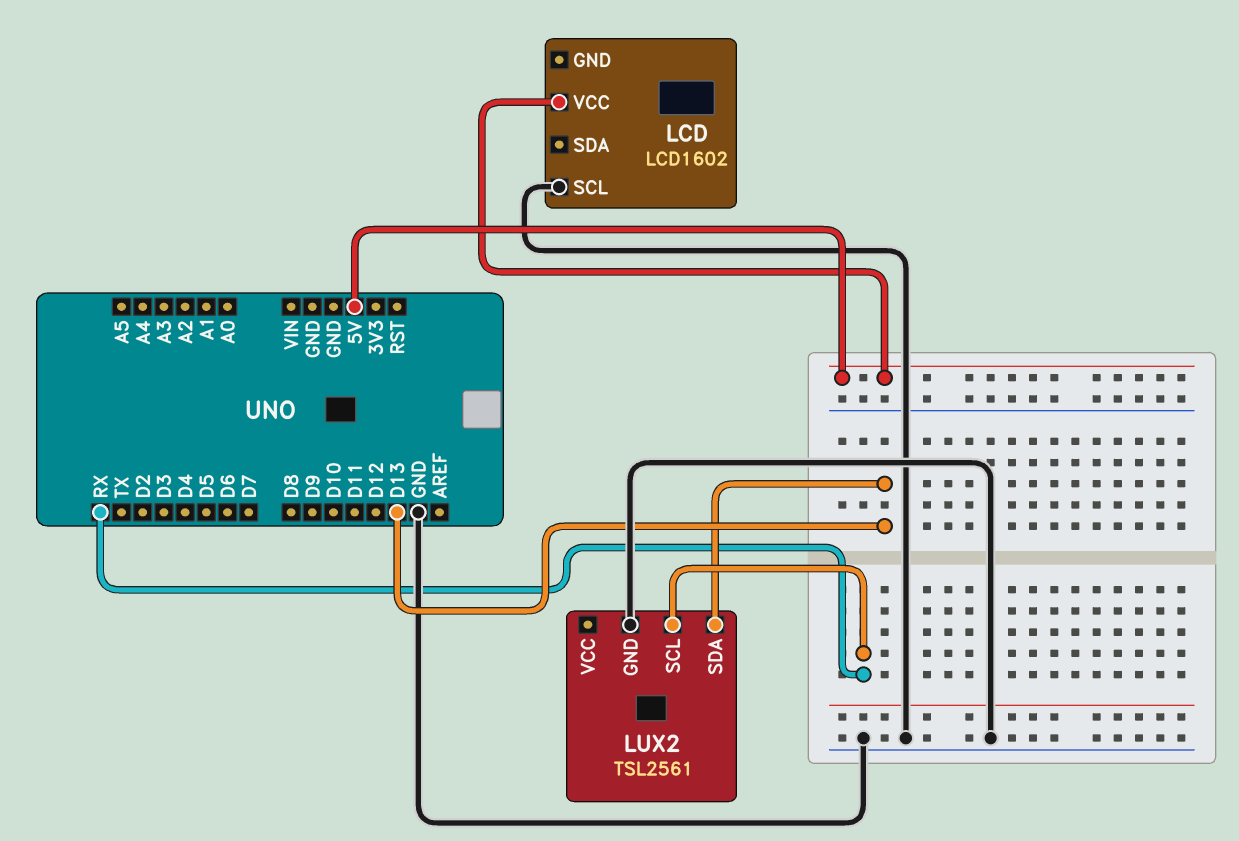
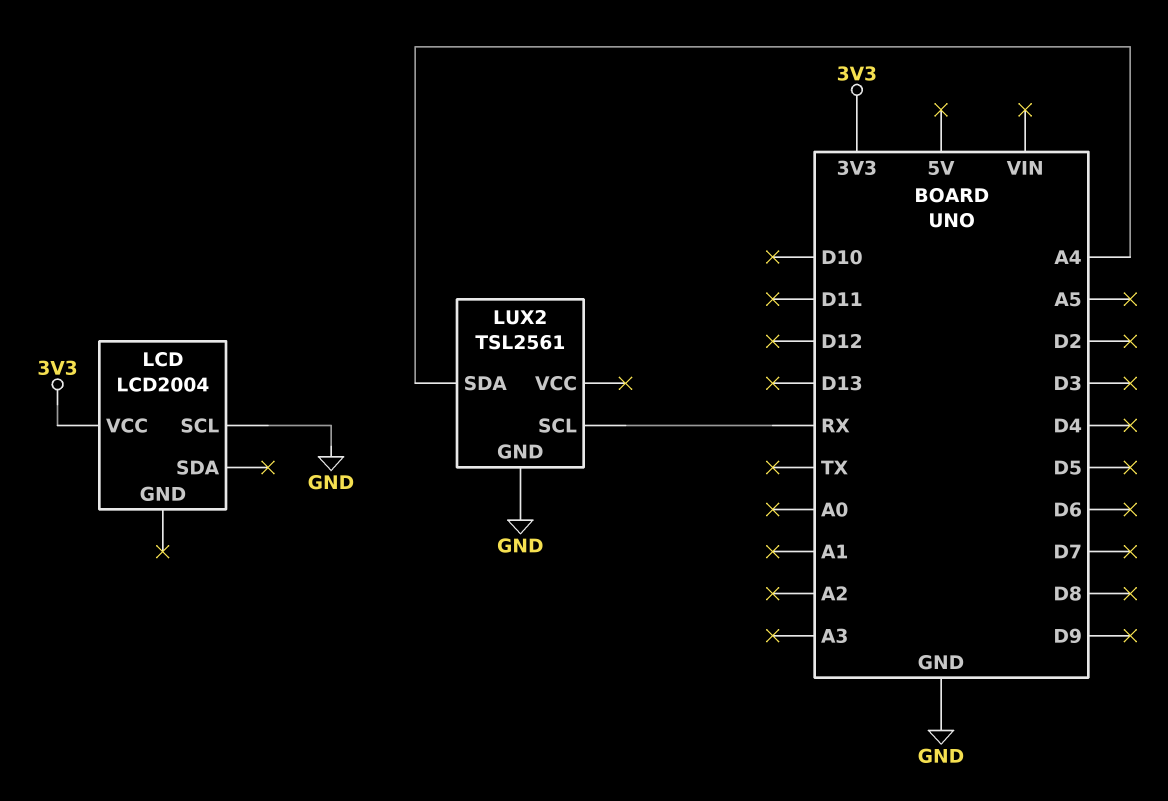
LCD: LCD1602 -> LCD2004
LCD pin VCC: 5V -> 3V3
LUX2 pin SDA: D13 -> A4

